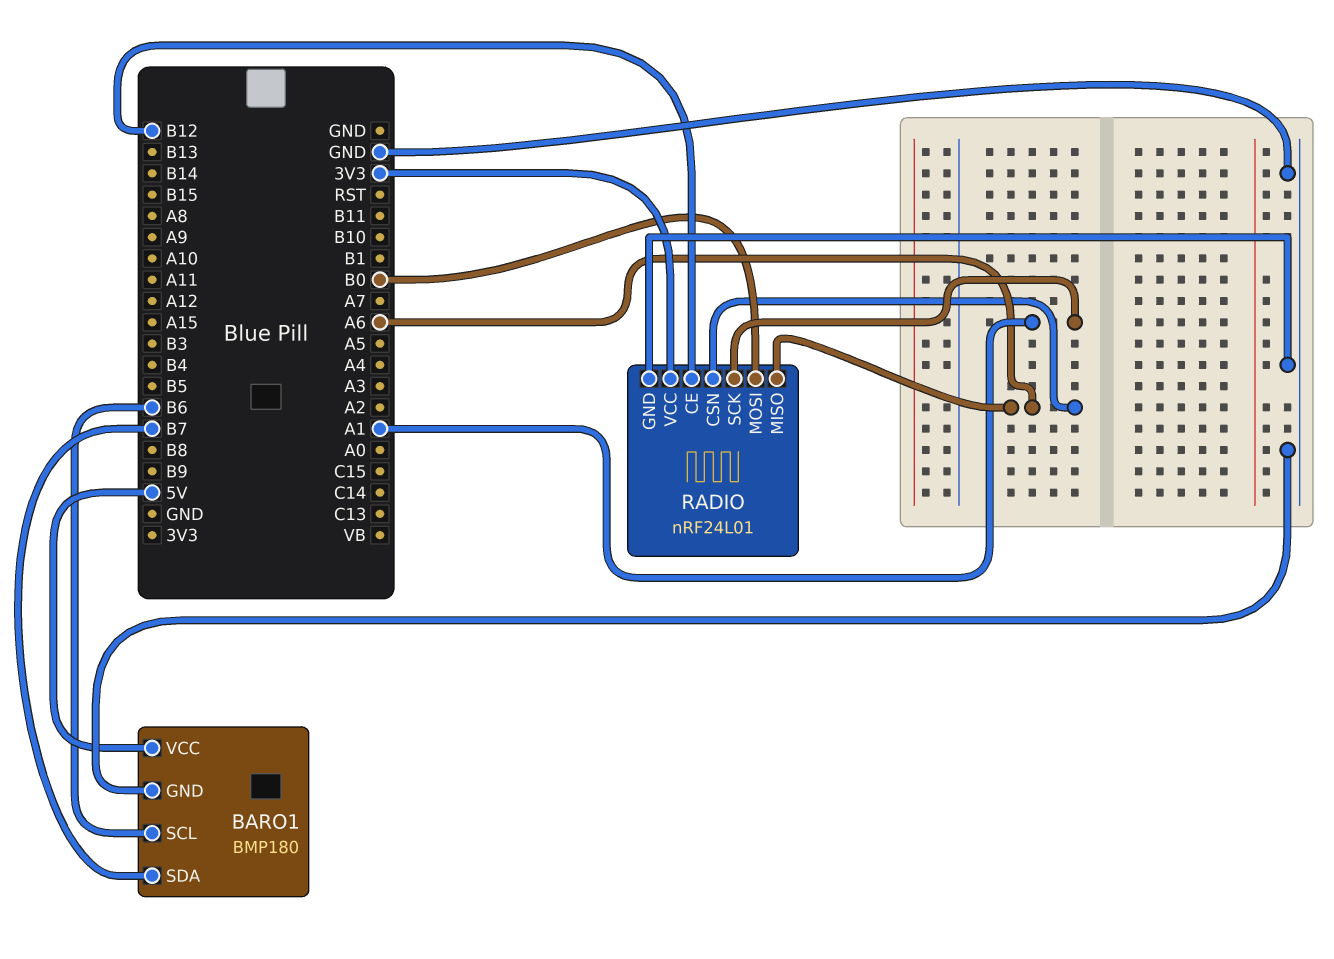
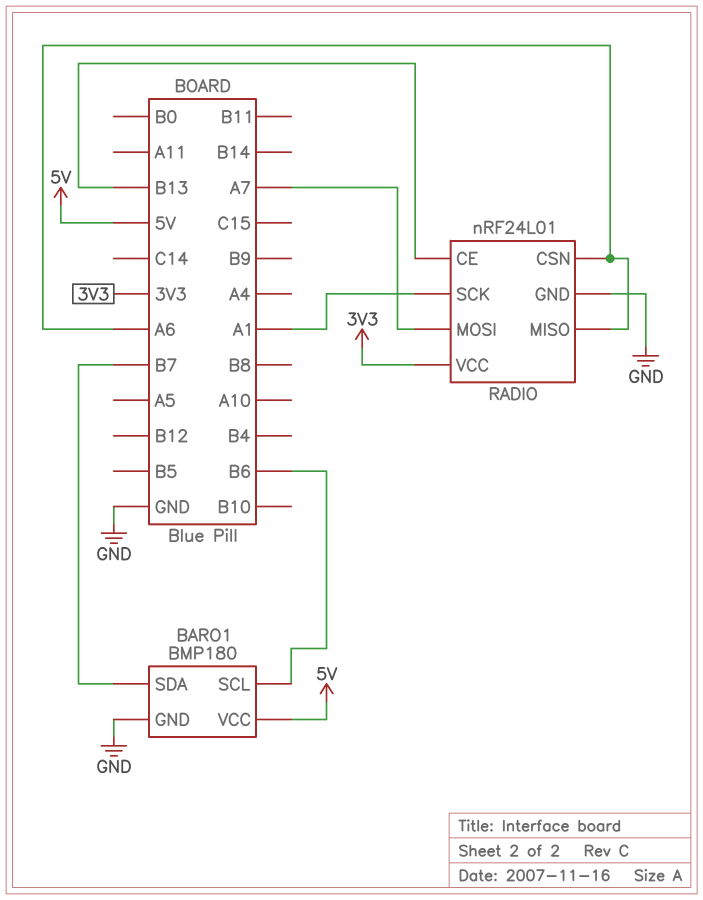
RADIO pin CE: B12 -> B13
RADIO pin MOSI: B0 -> A7

